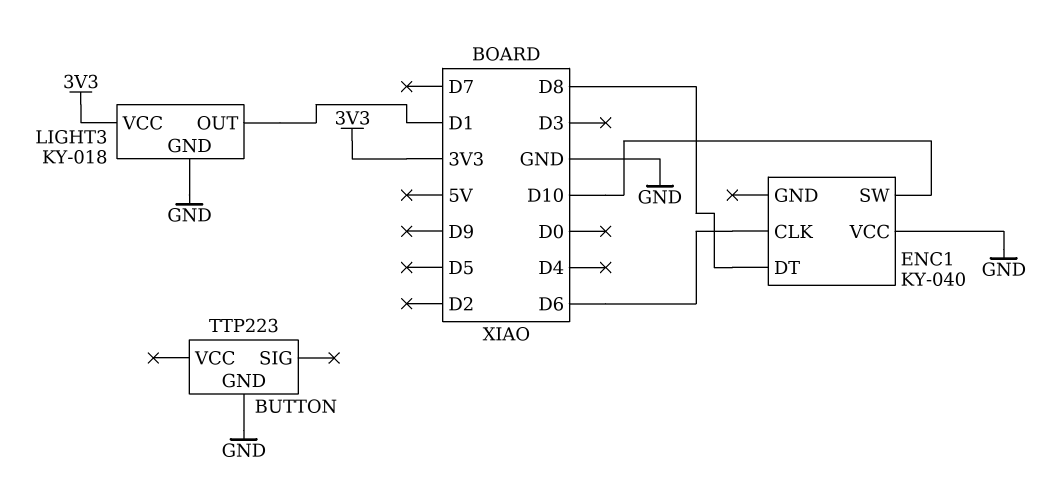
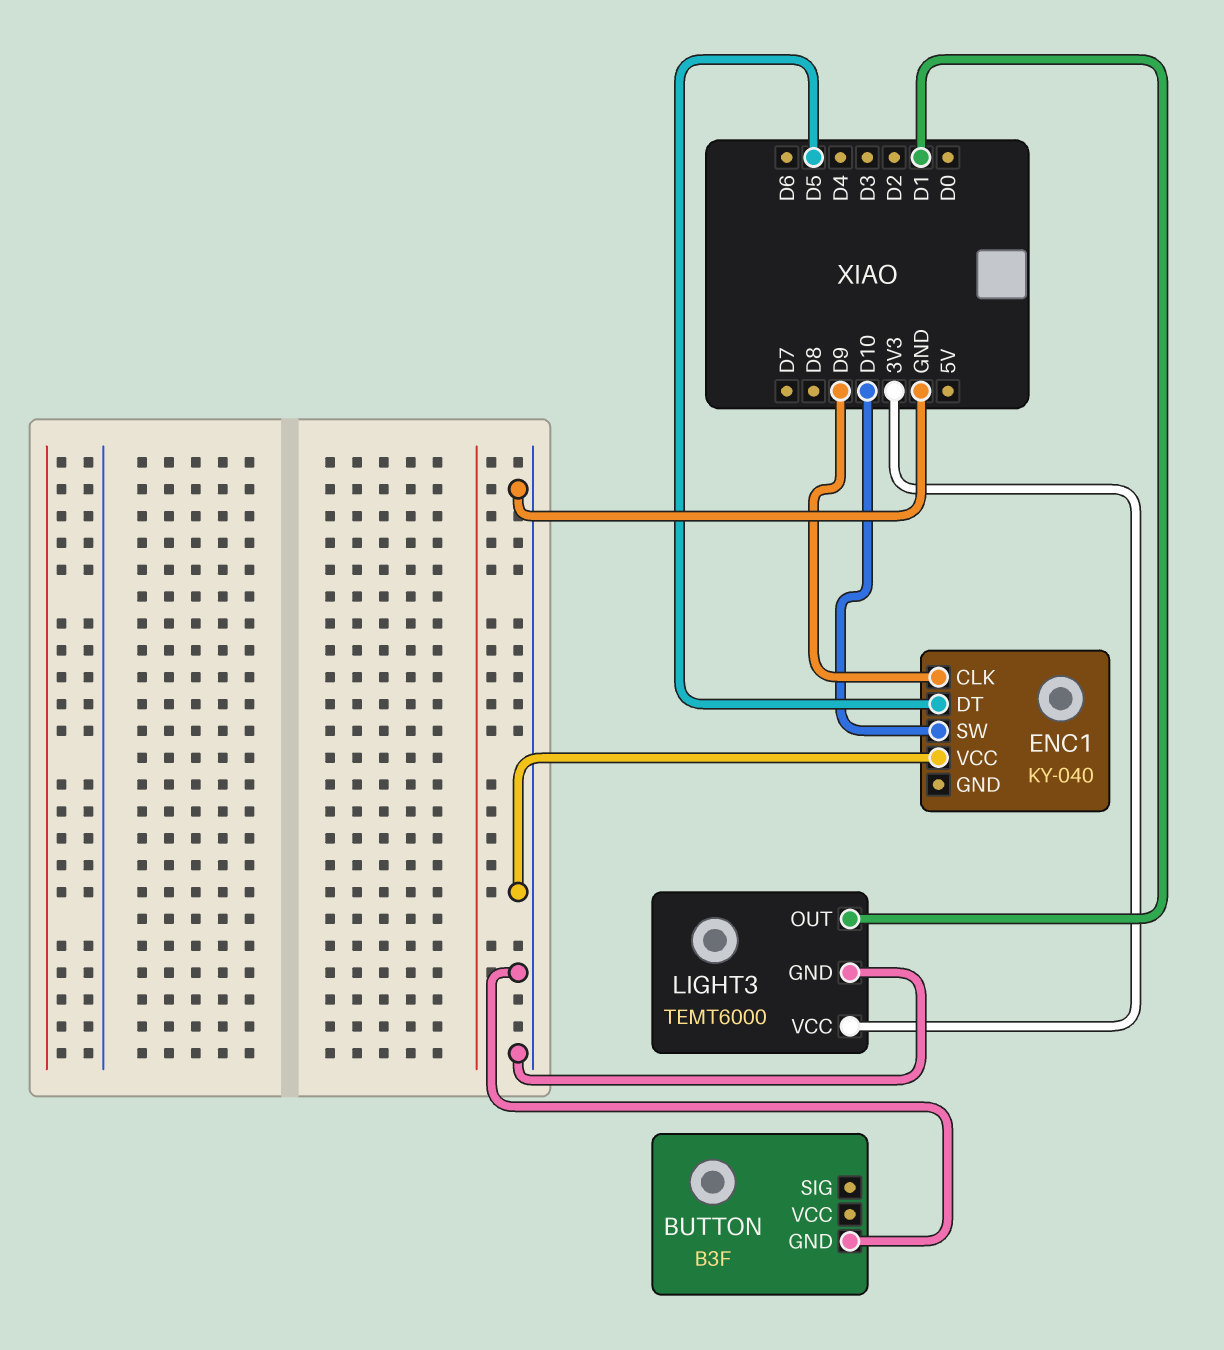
BUTTON: TTP223 -> B3F
ENC1 pin CLK: D6 -> D9
ENC1 pin DT: D8 -> D5
LIGHT3: KY-018 -> TEMT6000

